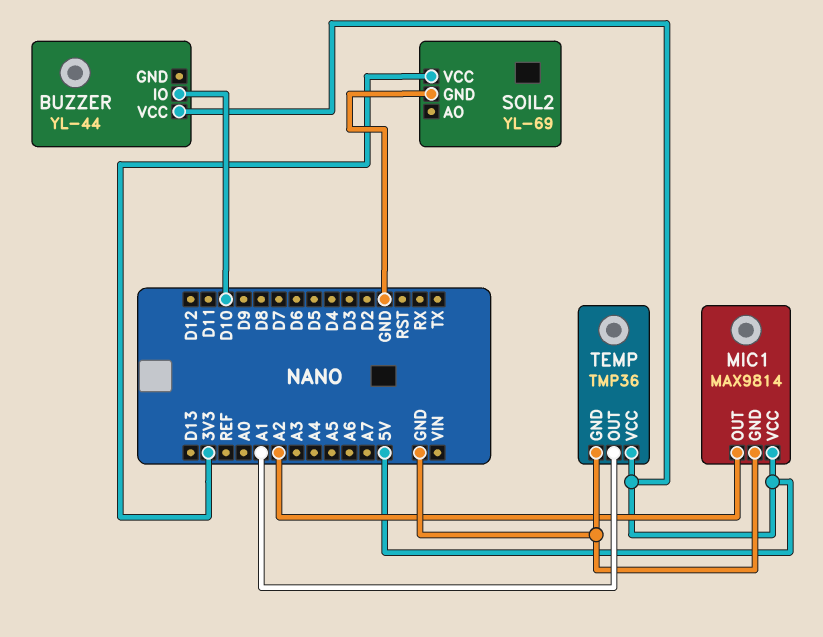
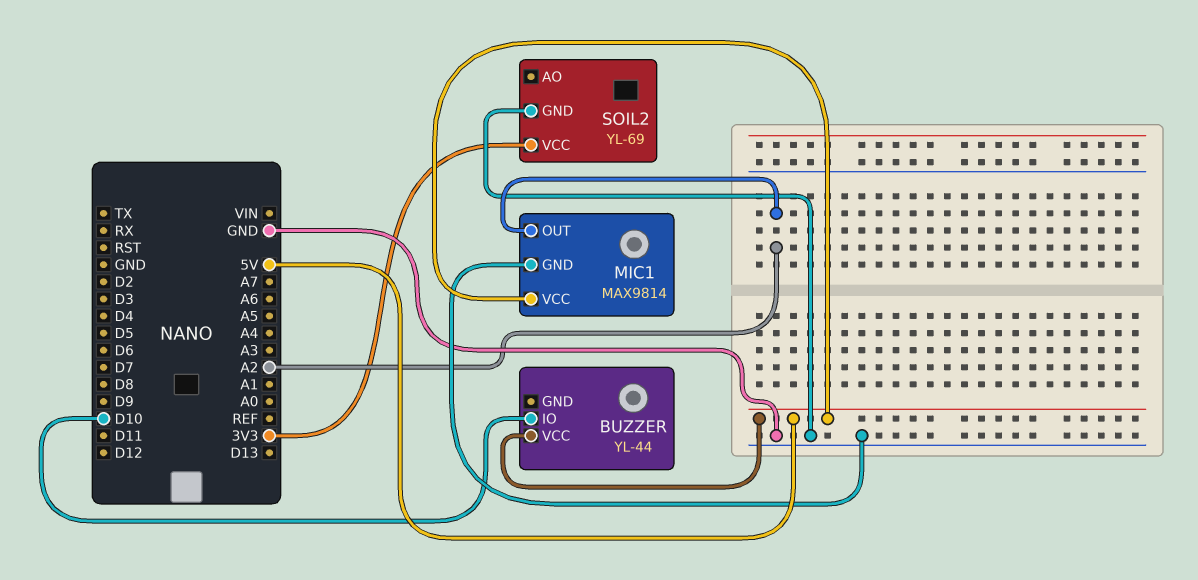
TEMP: TMP36 -> none
TEMP pin GND: GND -> none
TEMP pin OUT: A1 -> none
TEMP pin VCC: 5V -> none

